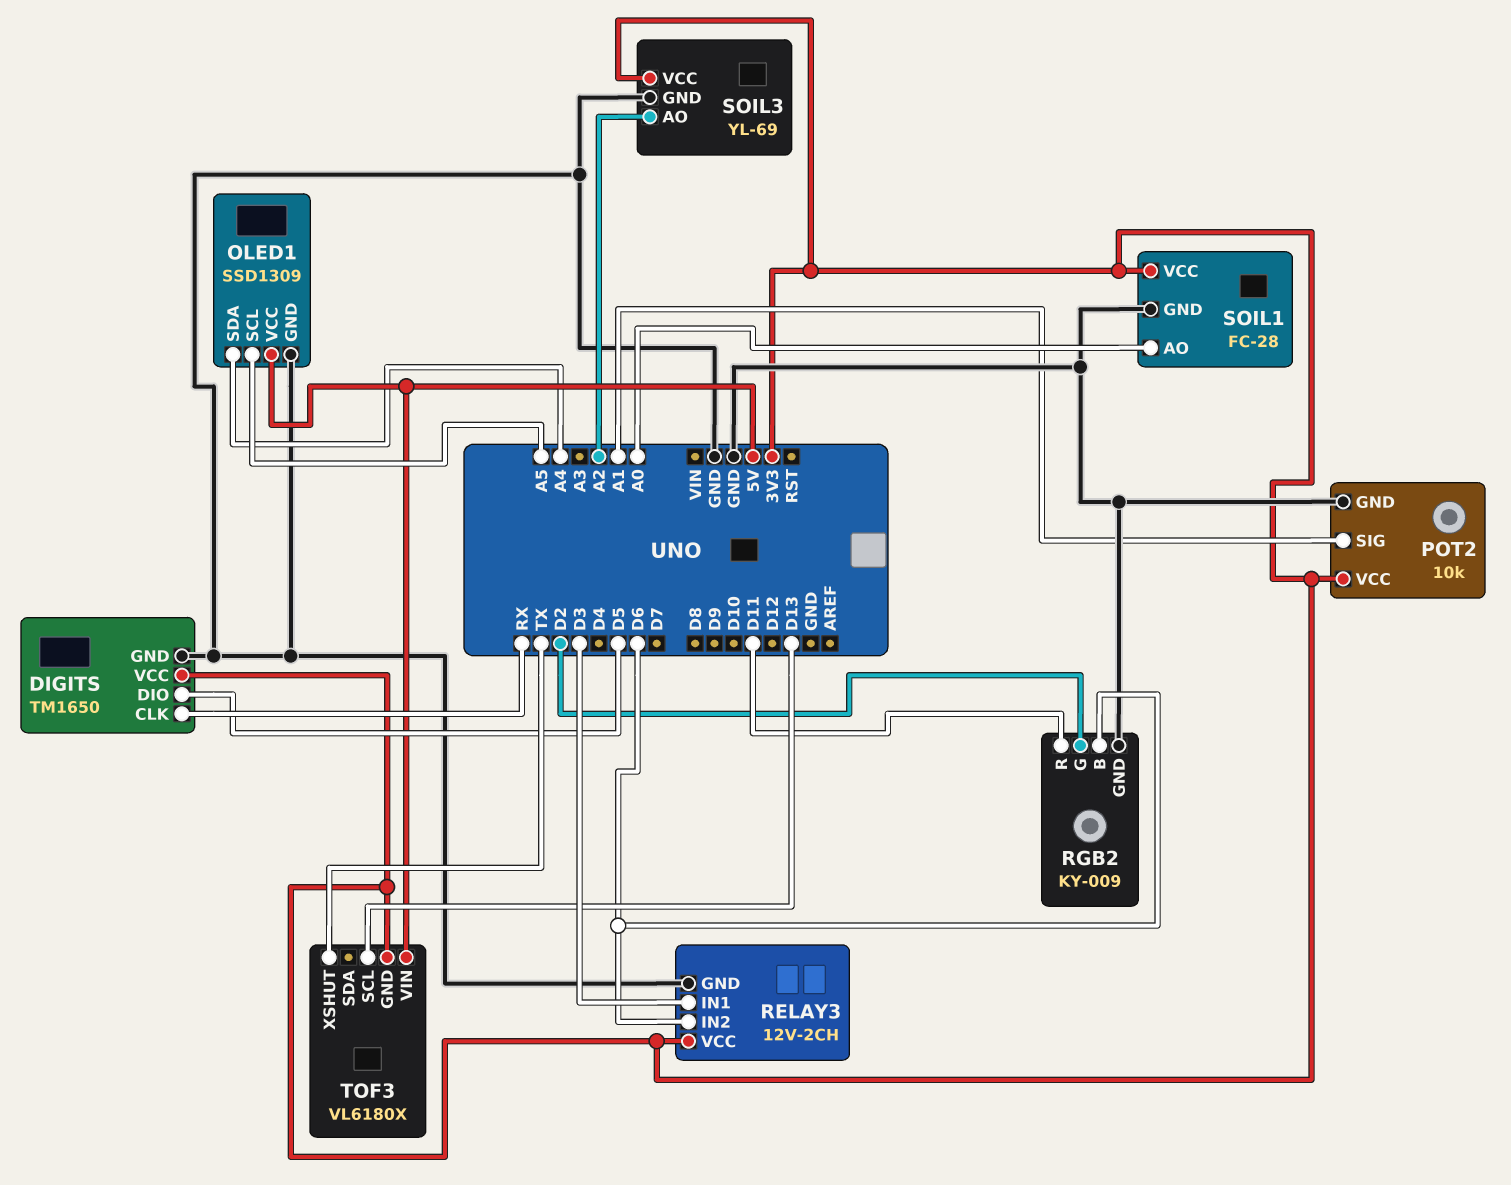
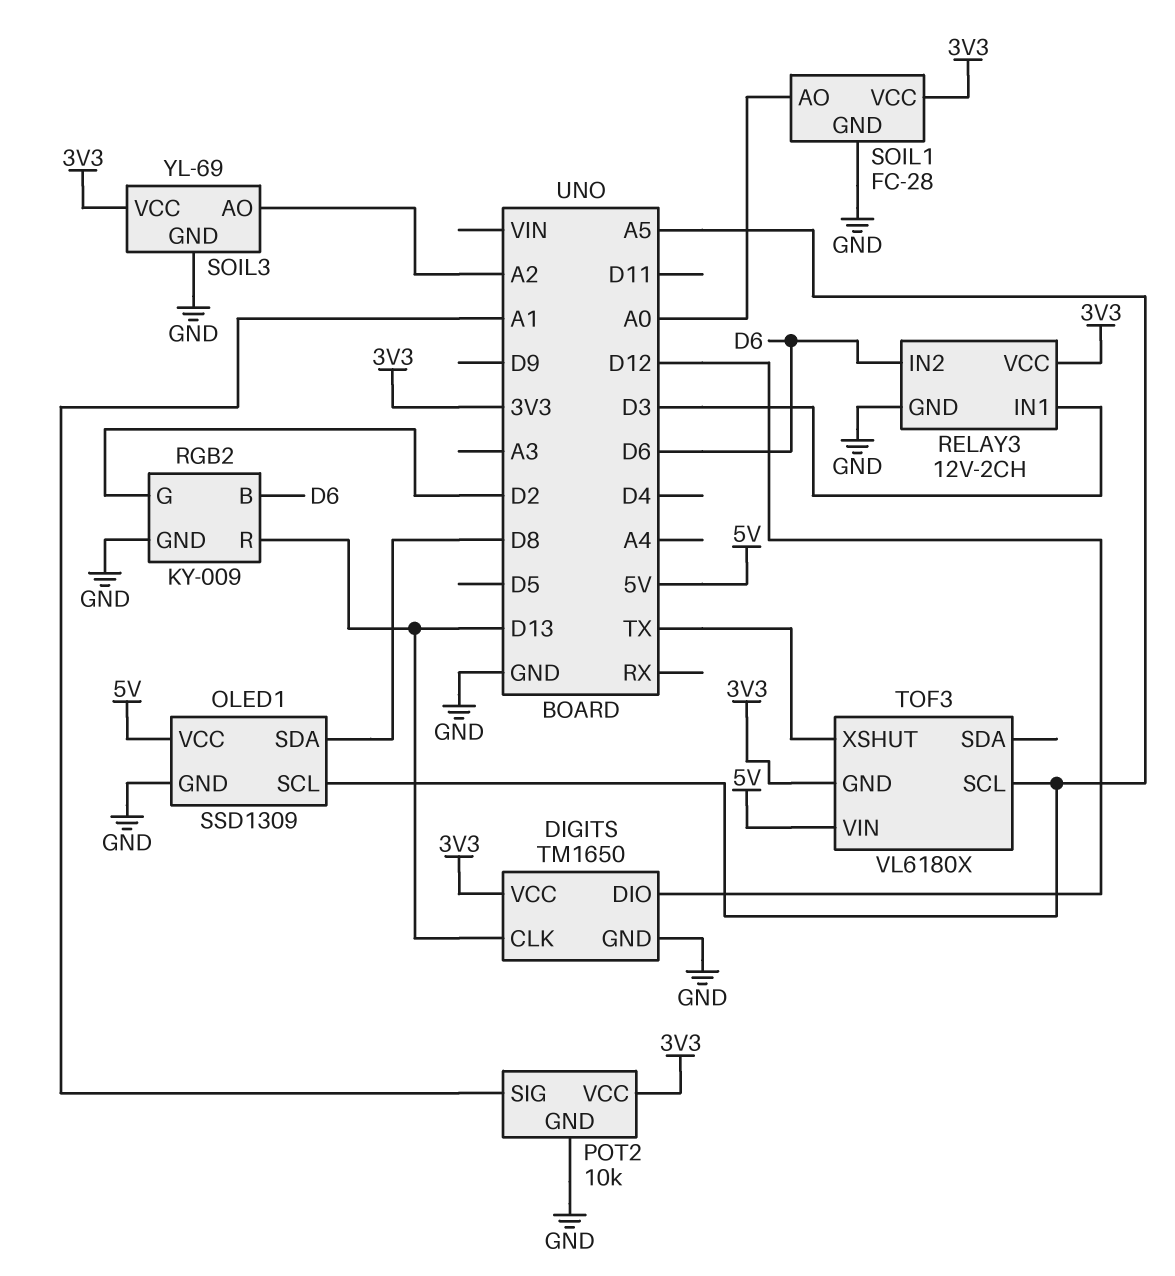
DIGITS pin CLK: RX -> D13
DIGITS pin DIO: D5 -> D12
OLED1 pin SDA: A4 -> D8
RGB2 pin R: D11 -> D13
TOF3 pin SCL: D13 -> A5

